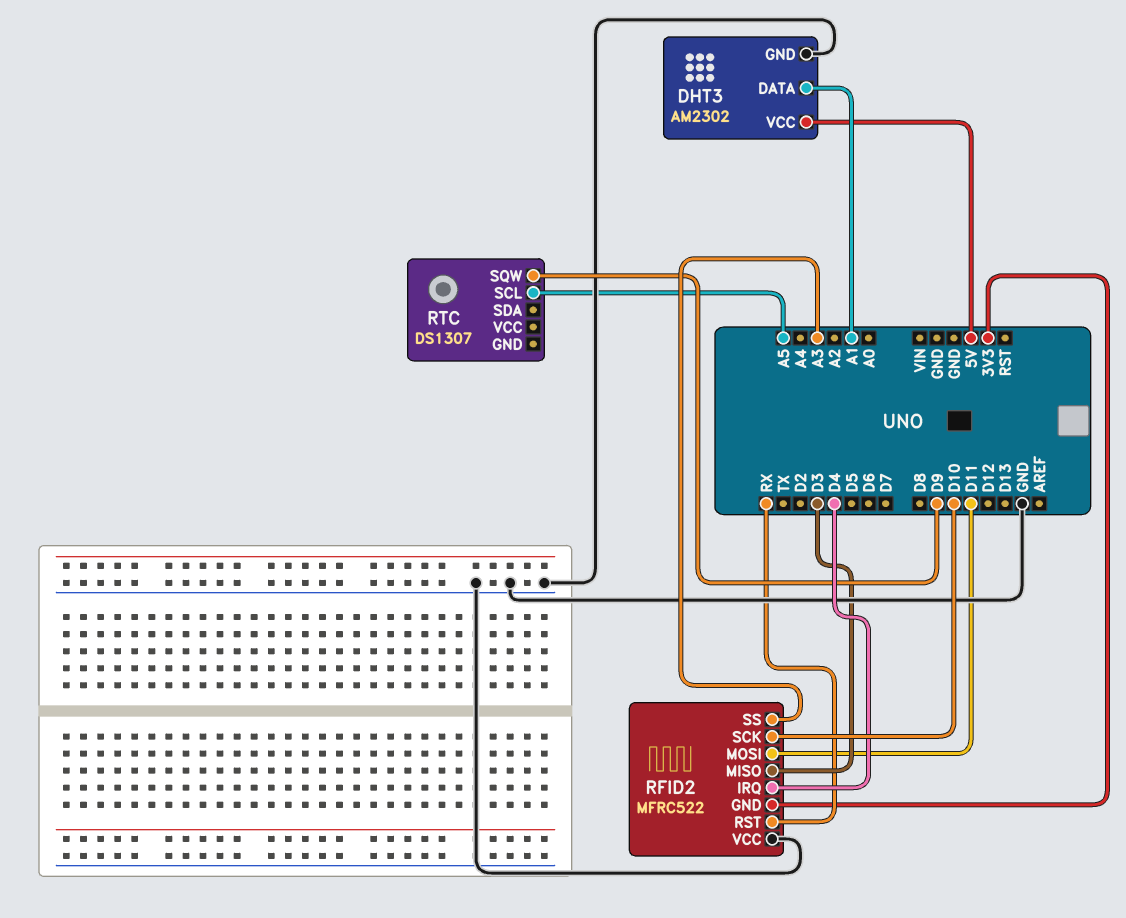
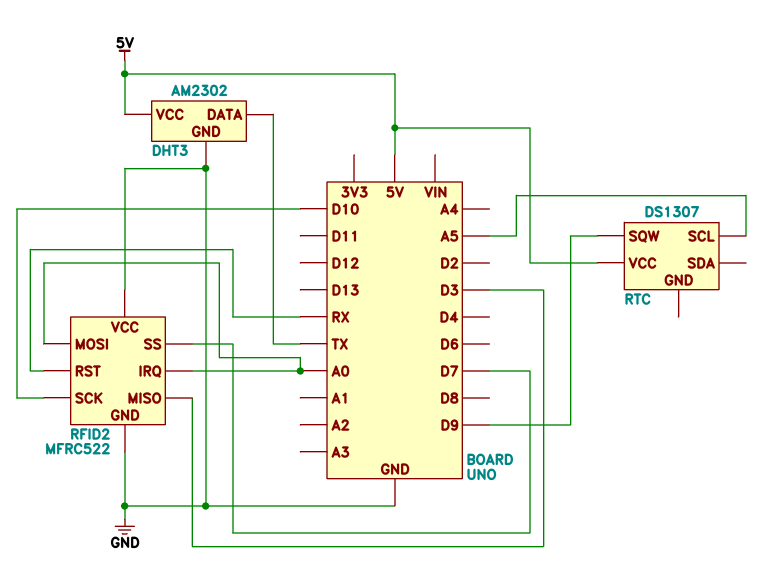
DHT3 pin DATA: A1 -> TX
RFID2 pin GND: 3V3 -> GND
RFID2 pin IRQ: D4 -> A0
RFID2 pin MOSI: D11 -> A0
RFID2 pin SS: A3 -> D7
RTC pin VCC: none -> 5V

